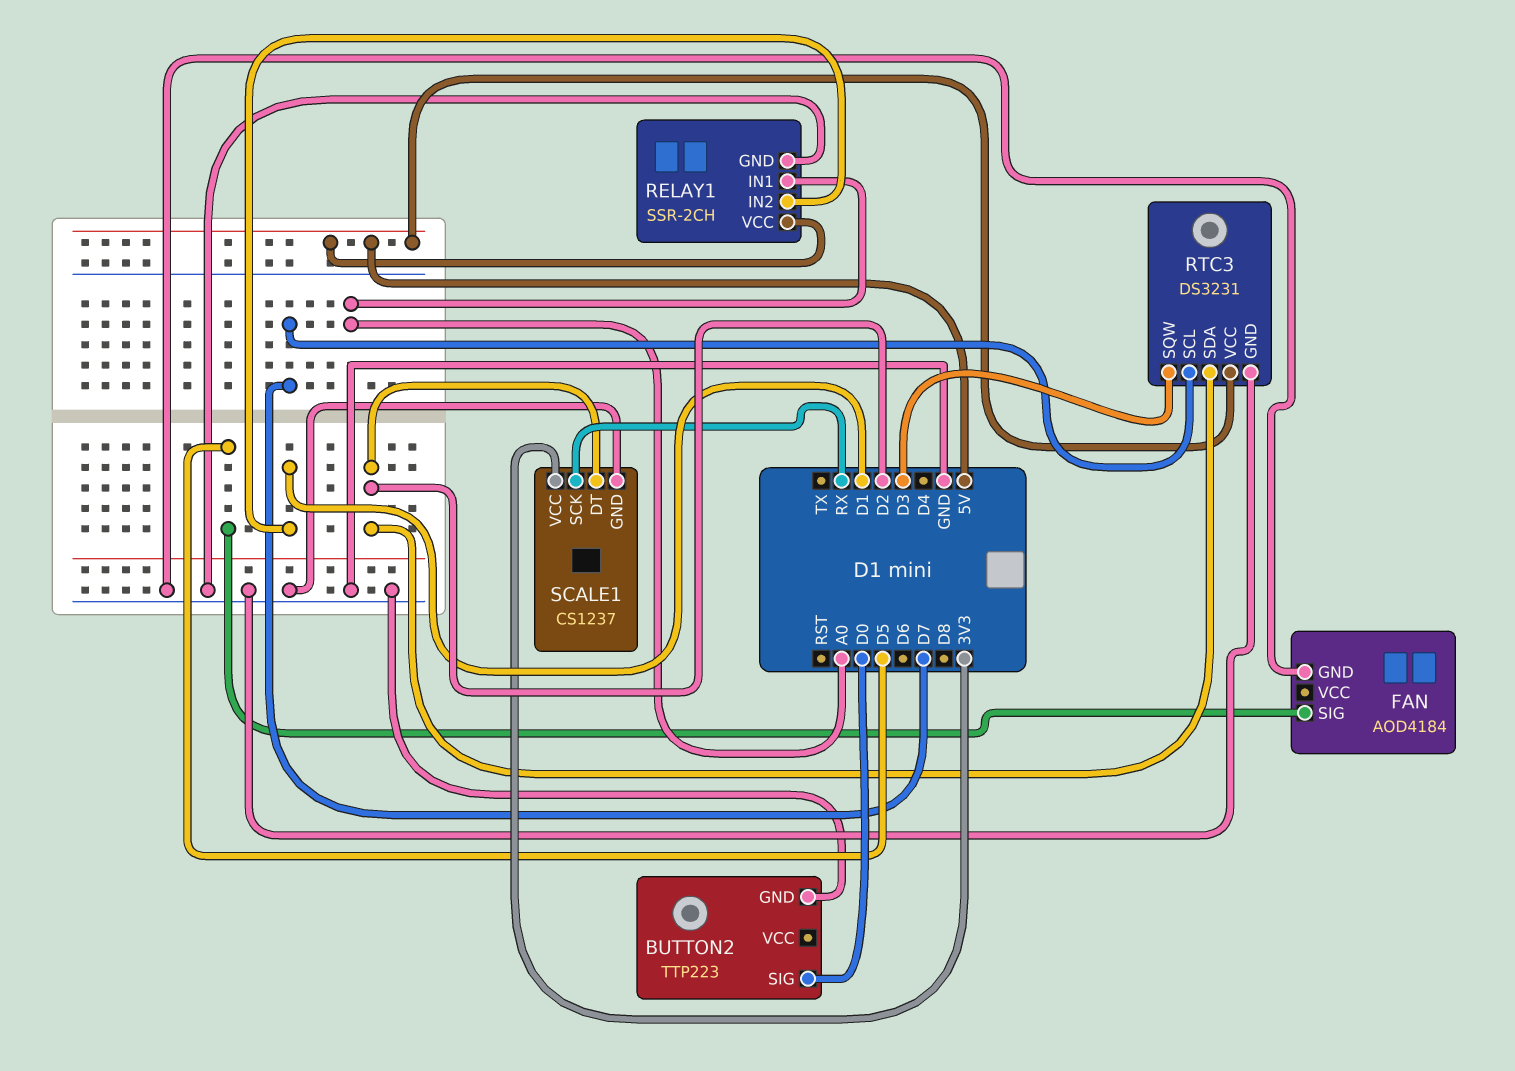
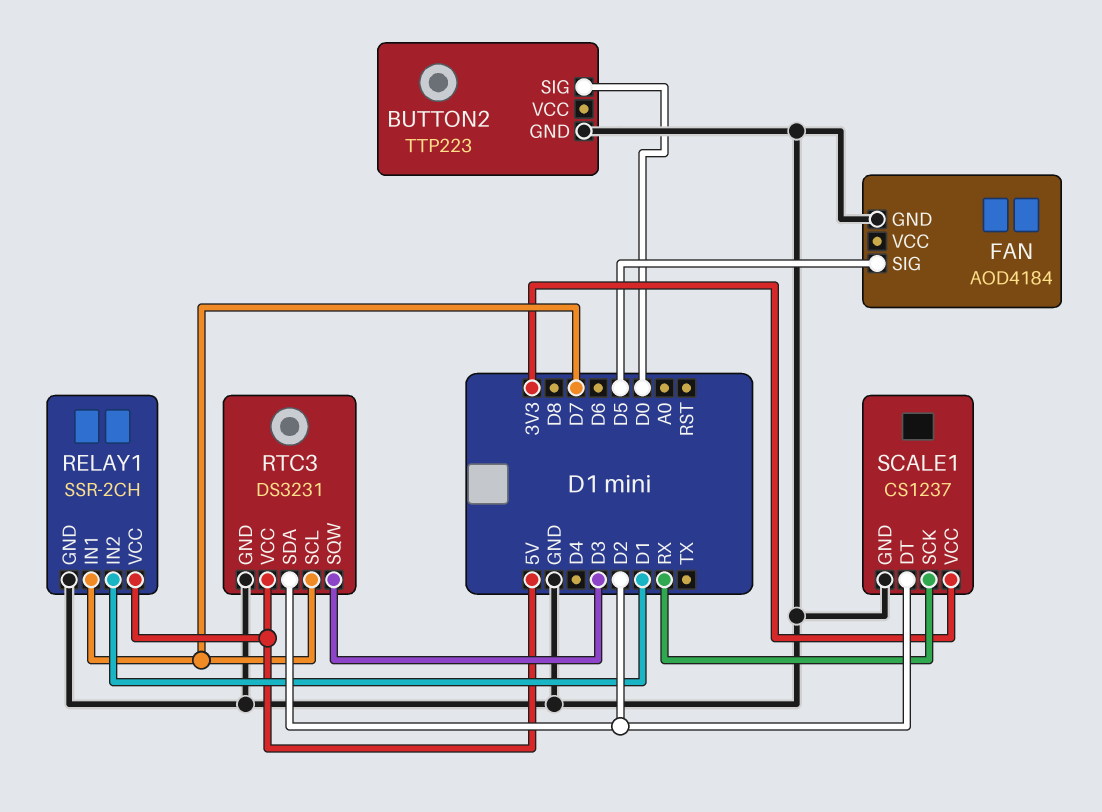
RELAY1 pin IN1: A0 -> D7

